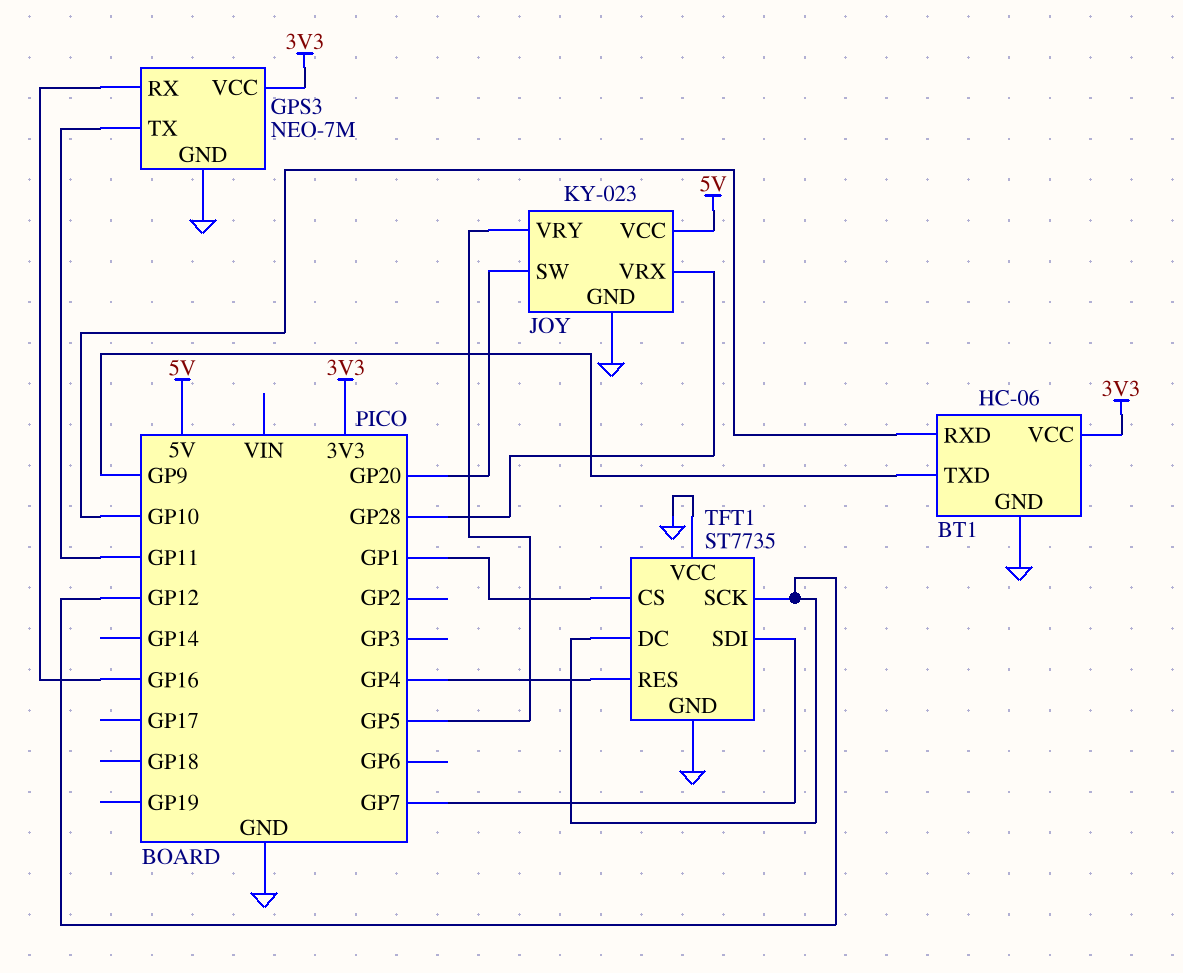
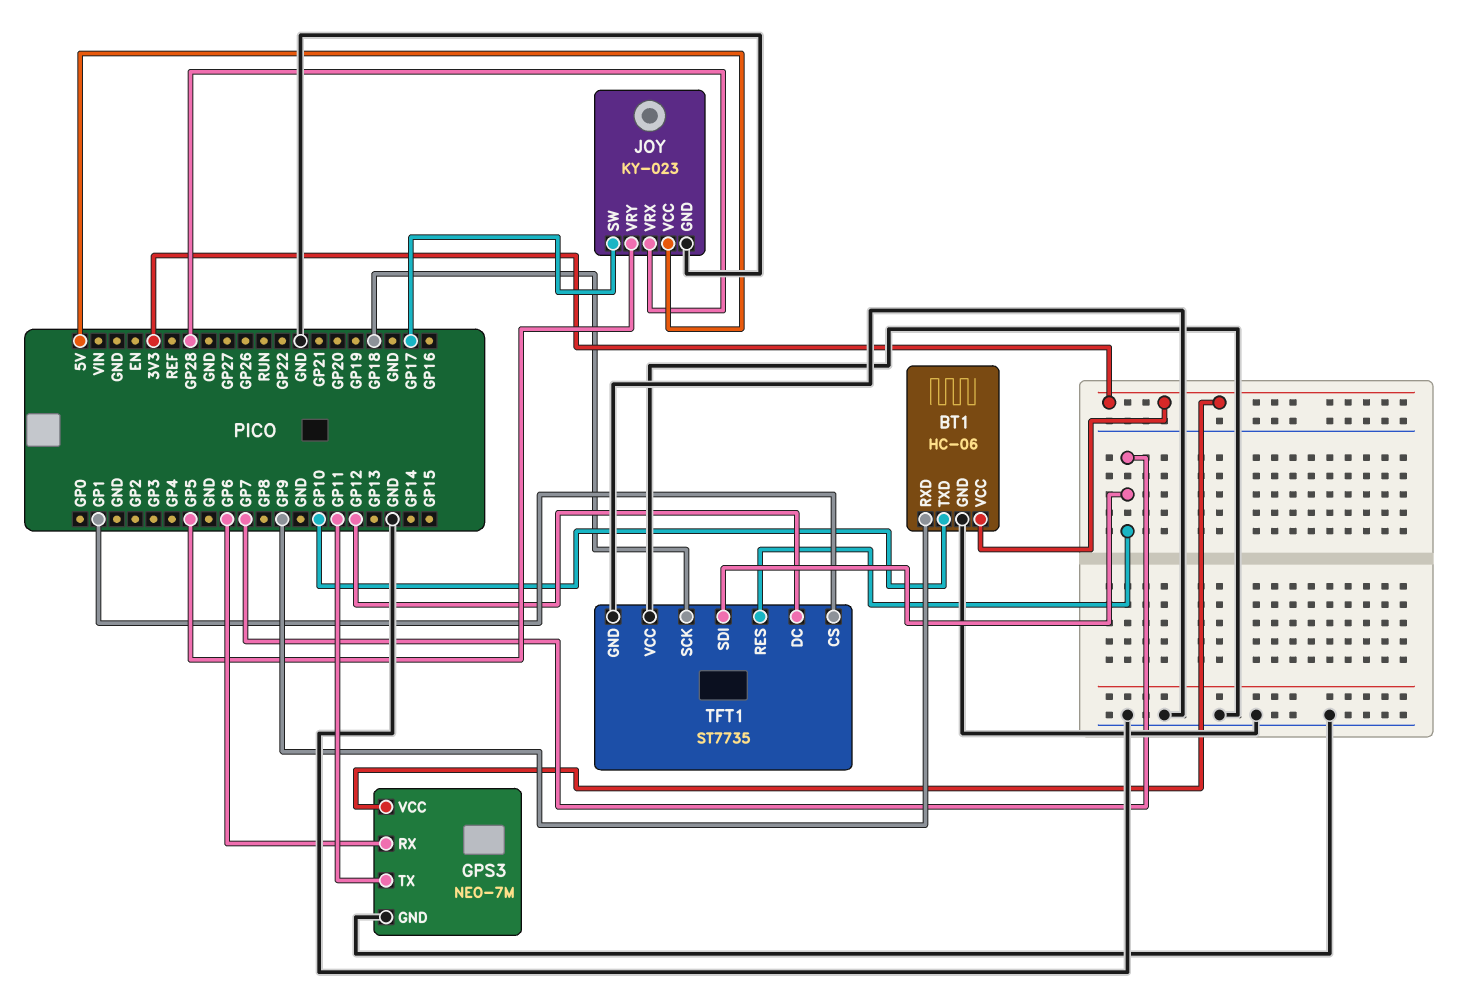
BT1 pin RXD: GP10 -> GP9
BT1 pin TXD: GP9 -> GP10
GPS3 pin RX: GP16 -> GP6
JOY pin SW: GP20 -> GP17
TFT1 pin RES: GP4 -> GP7
TFT1 pin SCK: GP12 -> GP18

